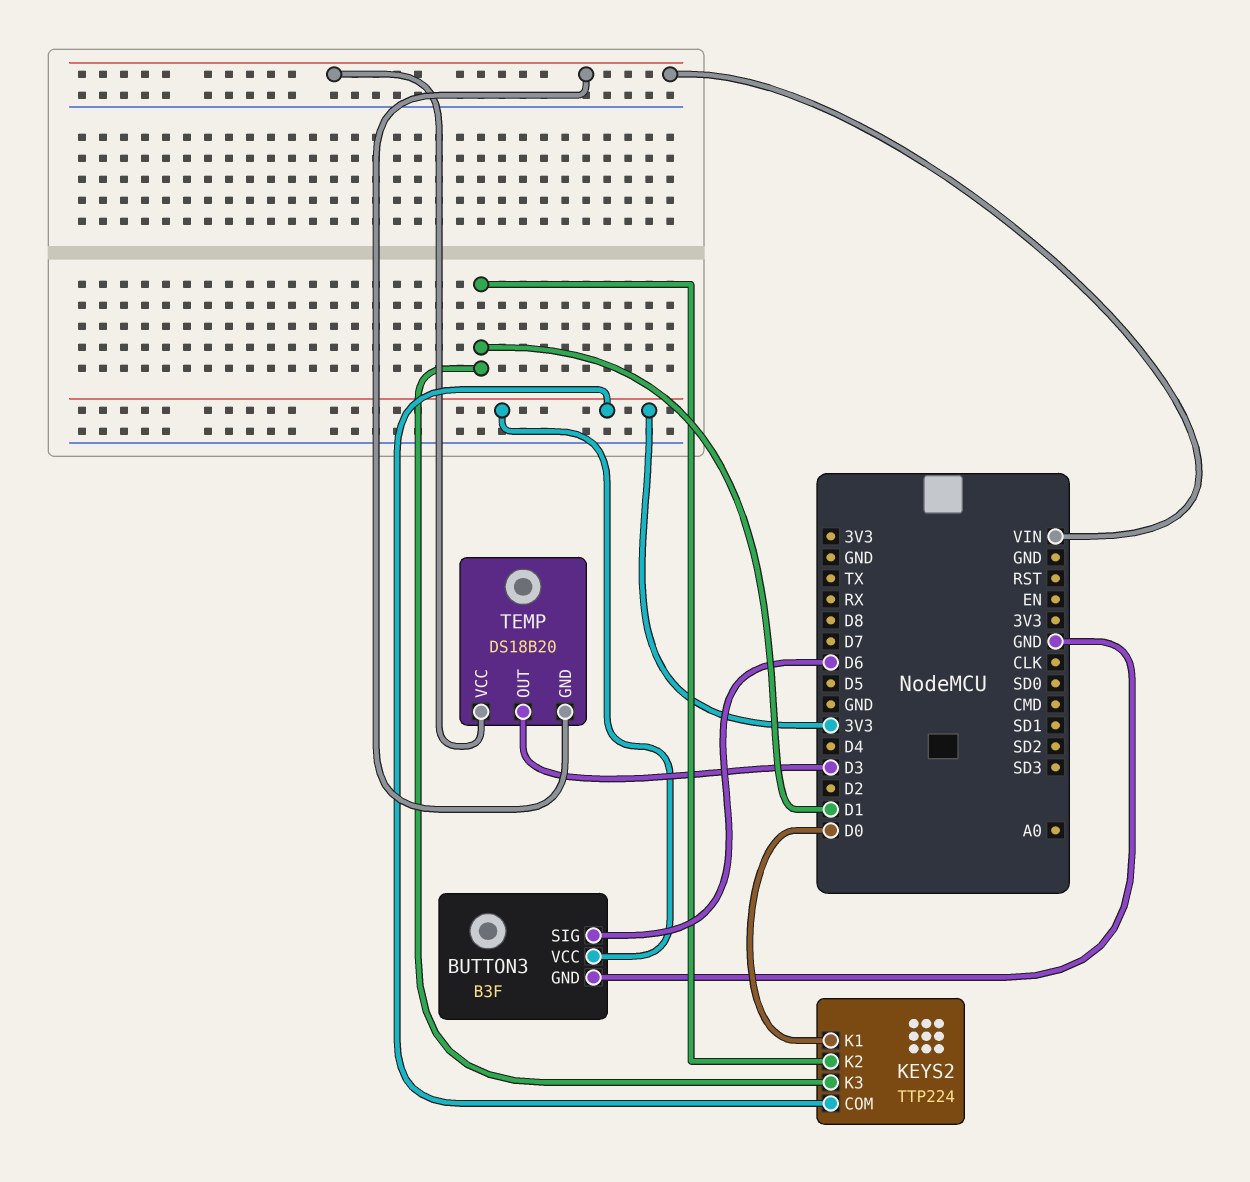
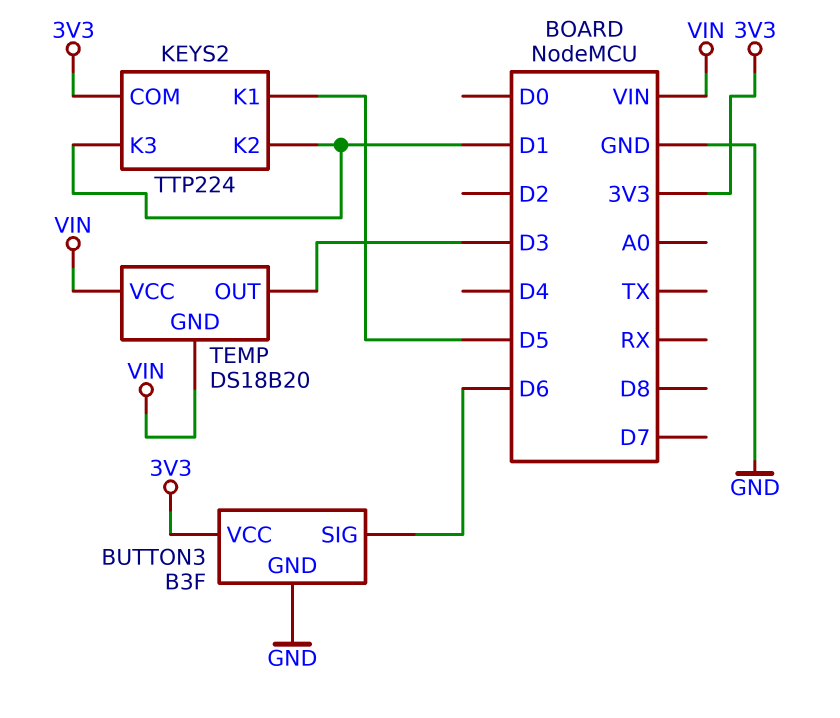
KEYS2 pin K1: D0 -> D5

